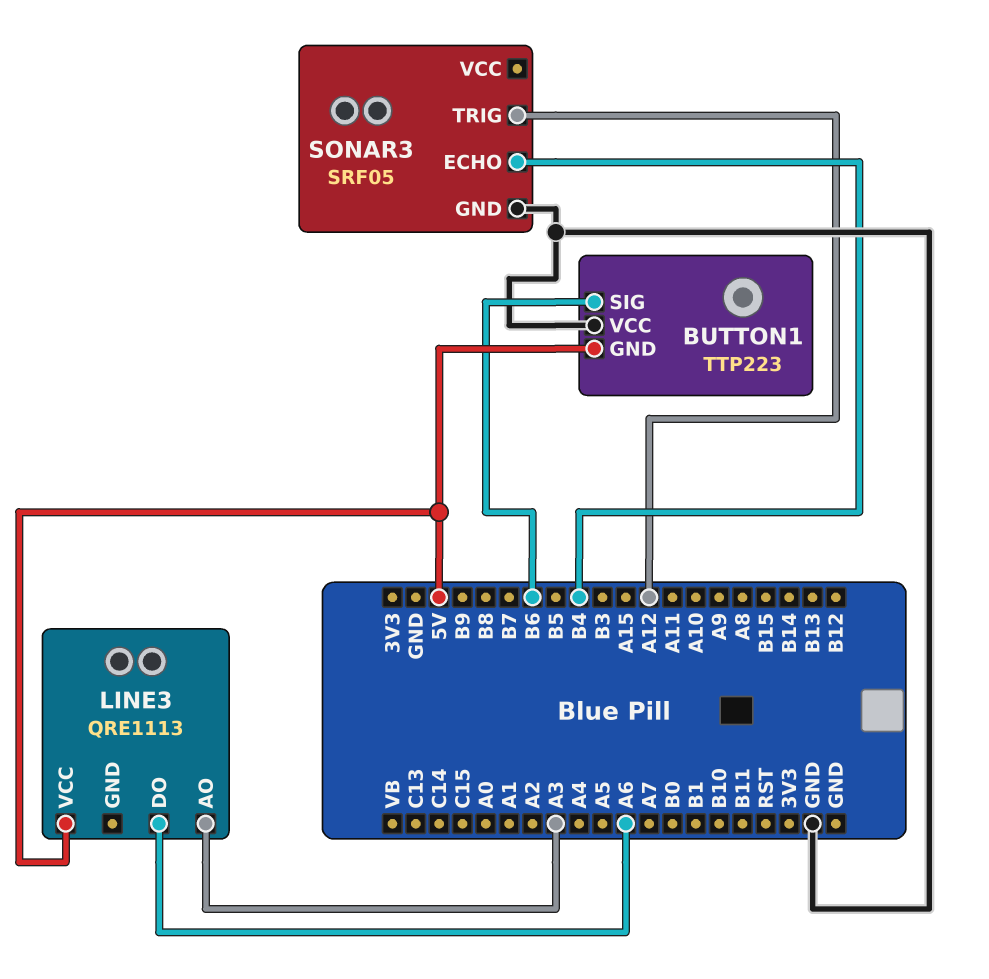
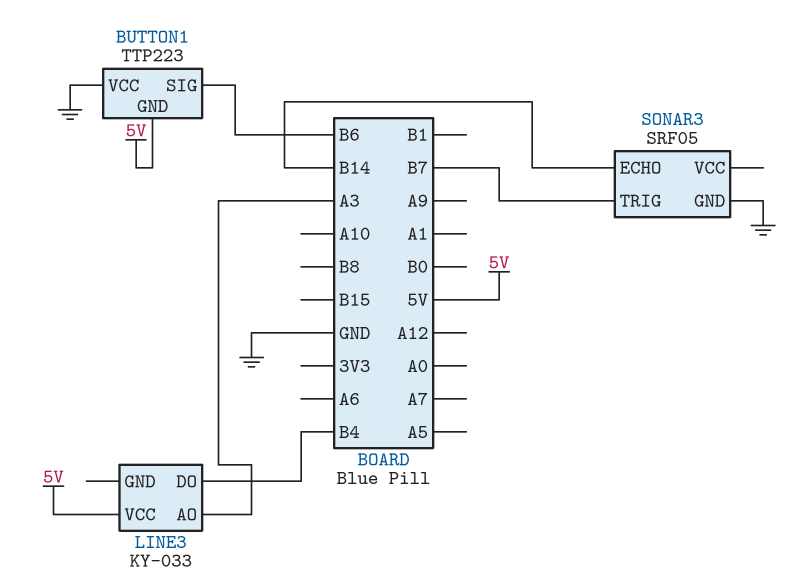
LINE3: QRE1113 -> KY-033
LINE3 pin DO: A6 -> B4
SONAR3 pin ECHO: B4 -> B14
SONAR3 pin TRIG: A12 -> B7

